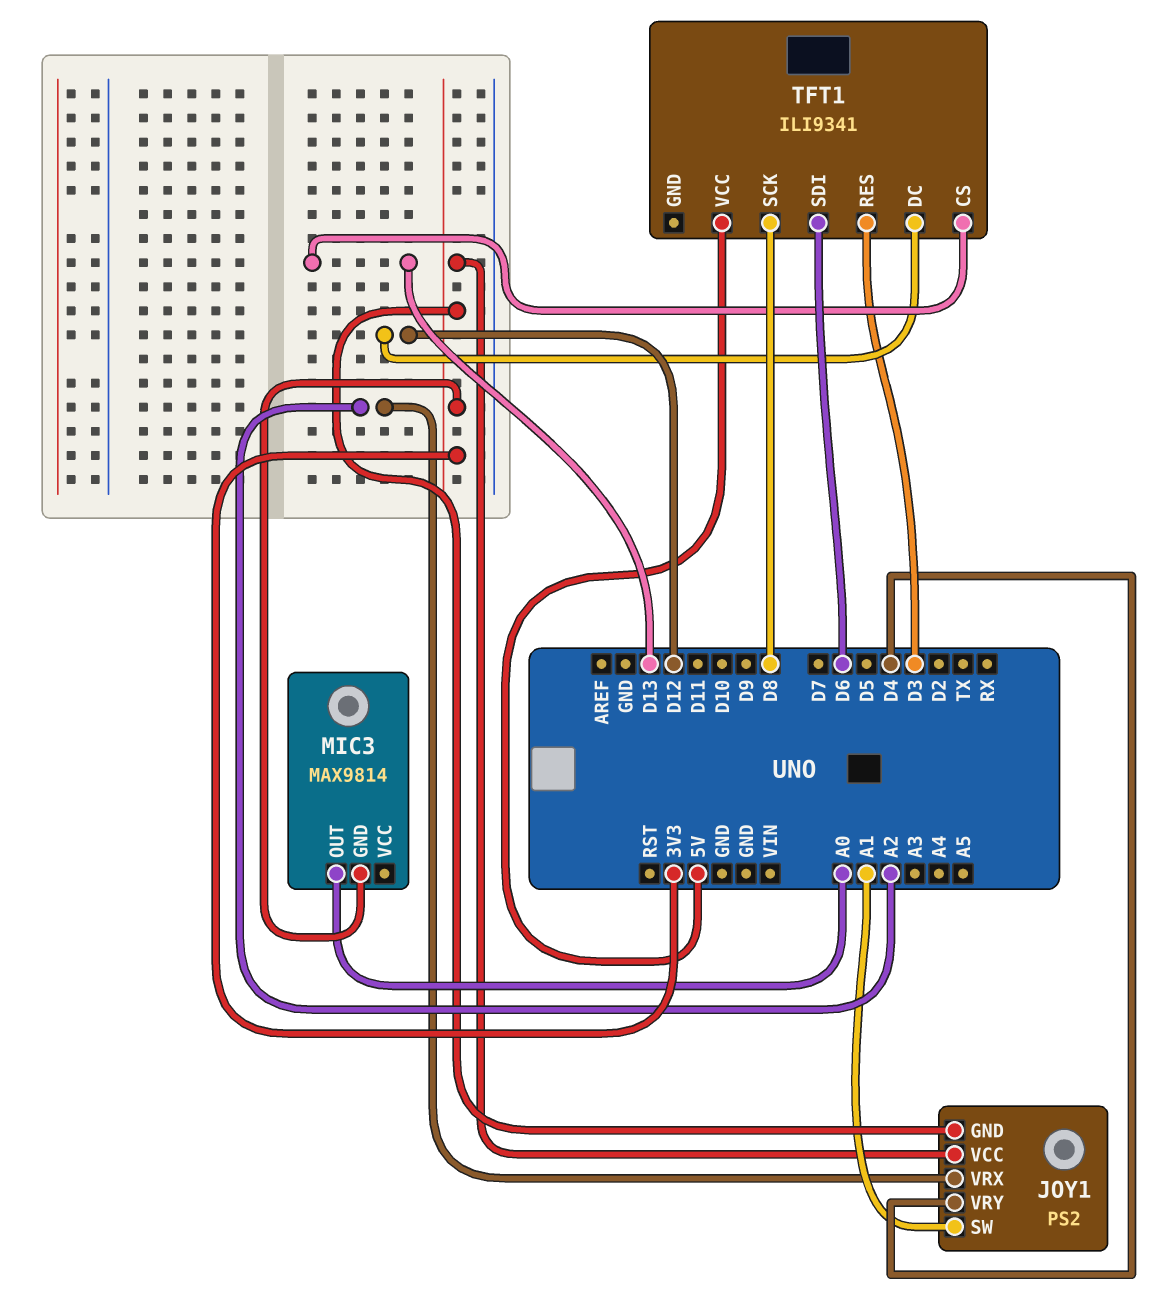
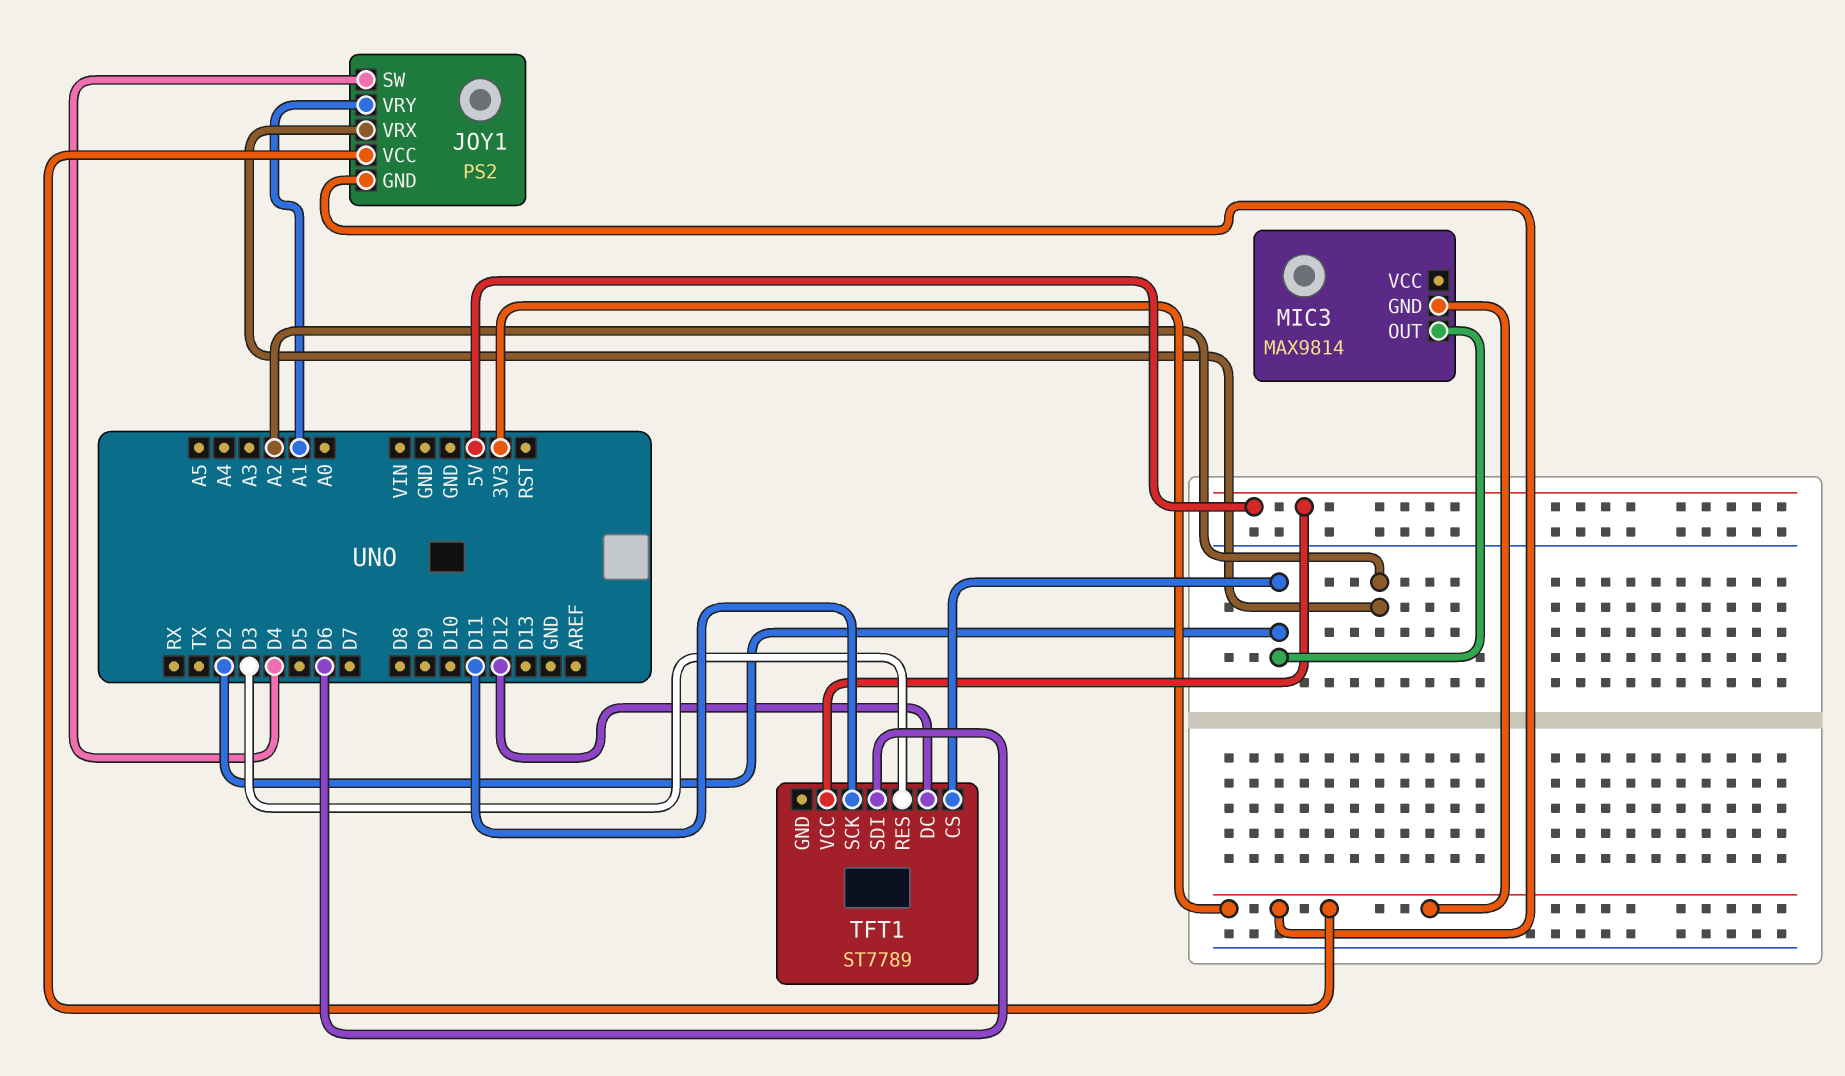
JOY1 pin SW: A1 -> D4
JOY1 pin VRY: D4 -> A1
MIC3 pin OUT: A0 -> D2
TFT1: ILI9341 -> ST7789
TFT1 pin CS: D13 -> D2
TFT1 pin SCK: D8 -> D11

